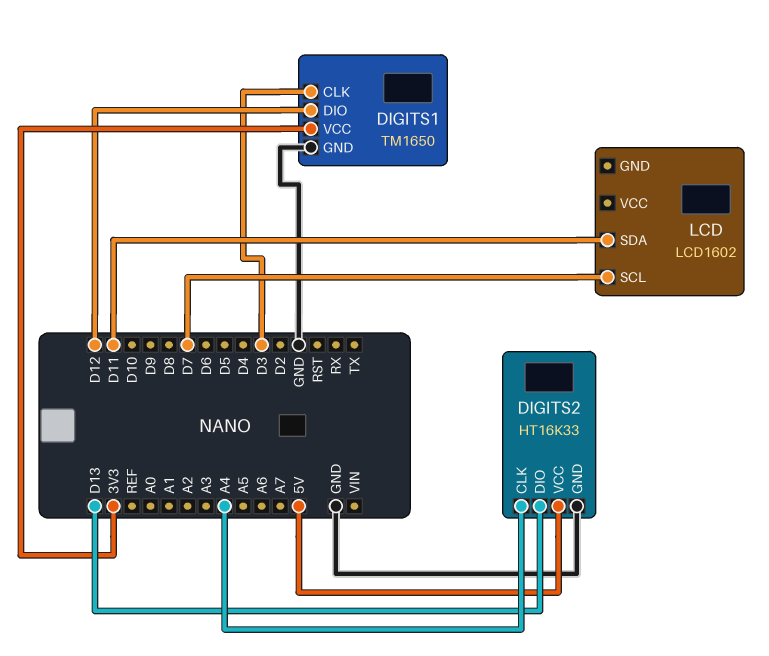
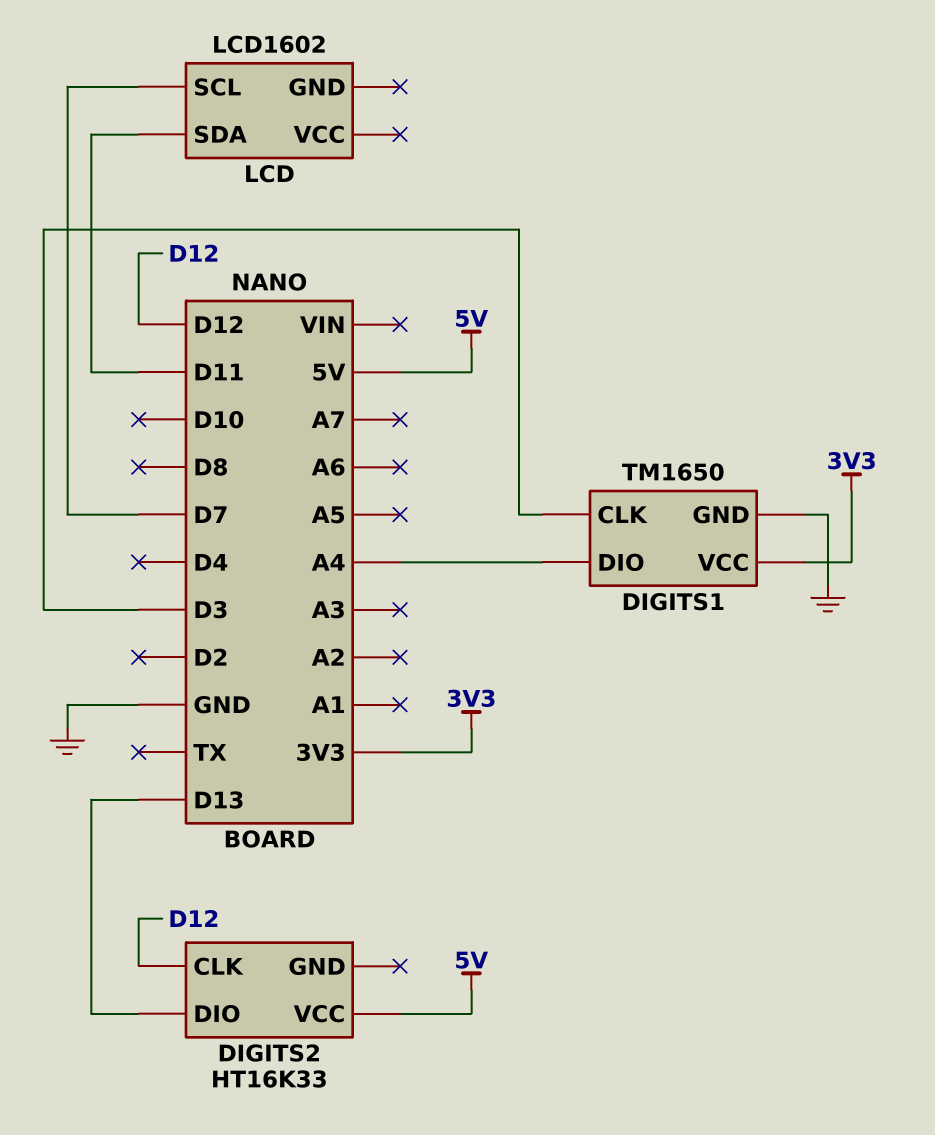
DIGITS1 pin DIO: D12 -> A4
DIGITS2 pin CLK: A4 -> D12
DIGITS2 pin GND: GND -> none

